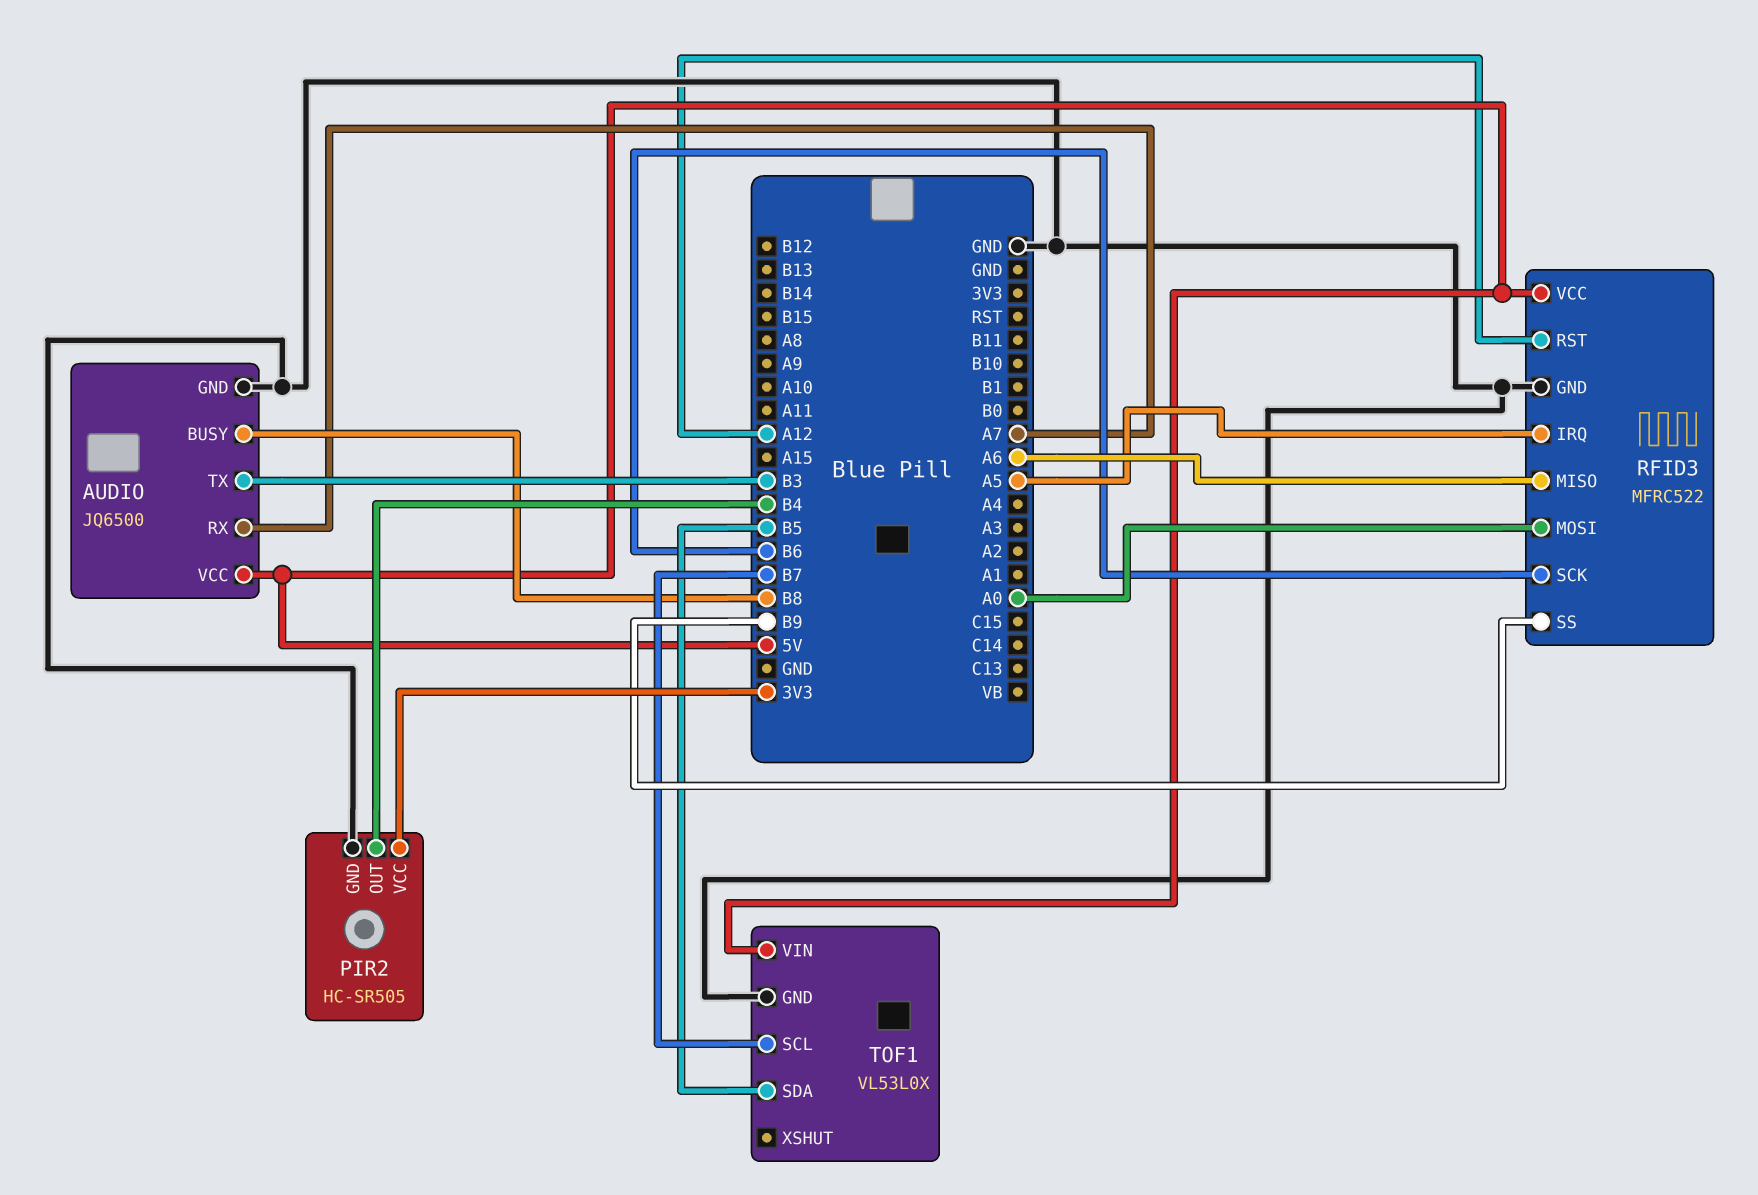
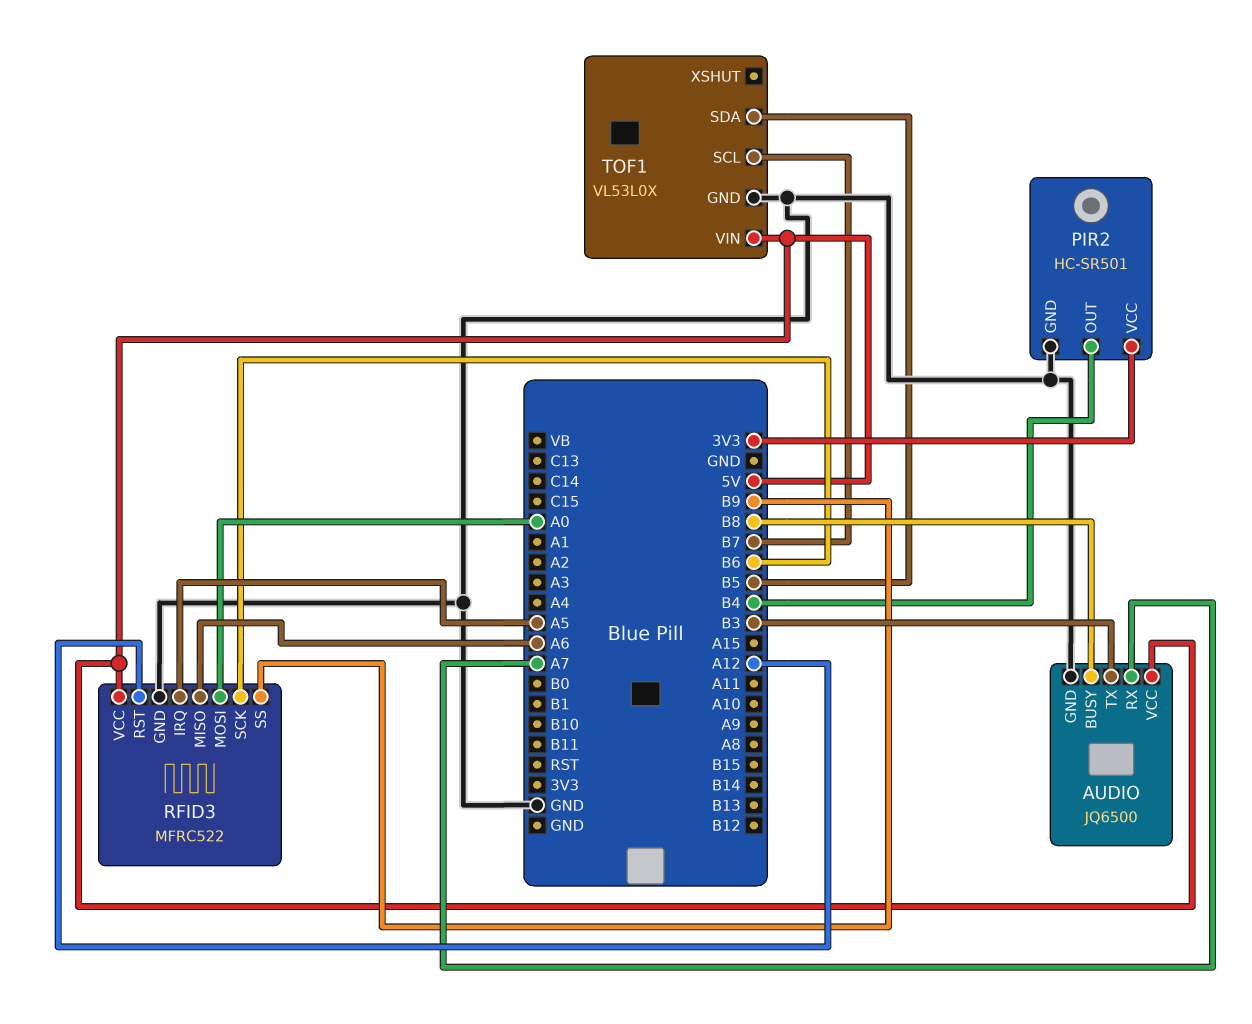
PIR2: HC-SR505 -> HC-SR501

